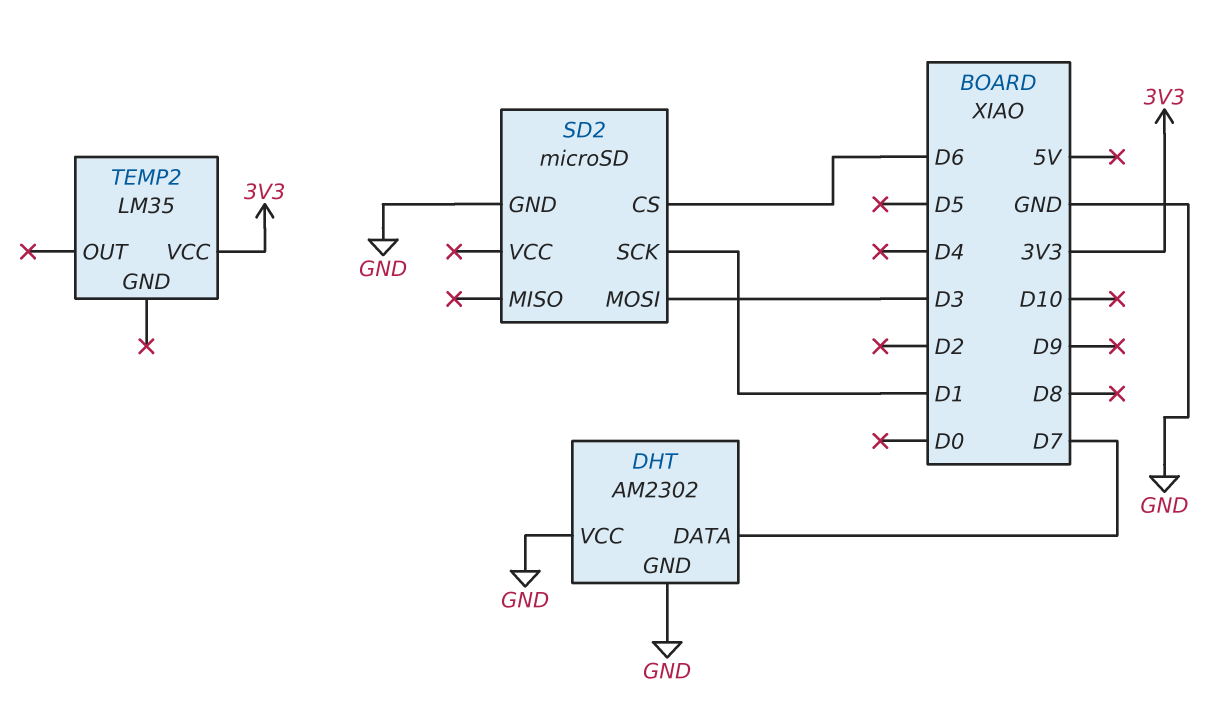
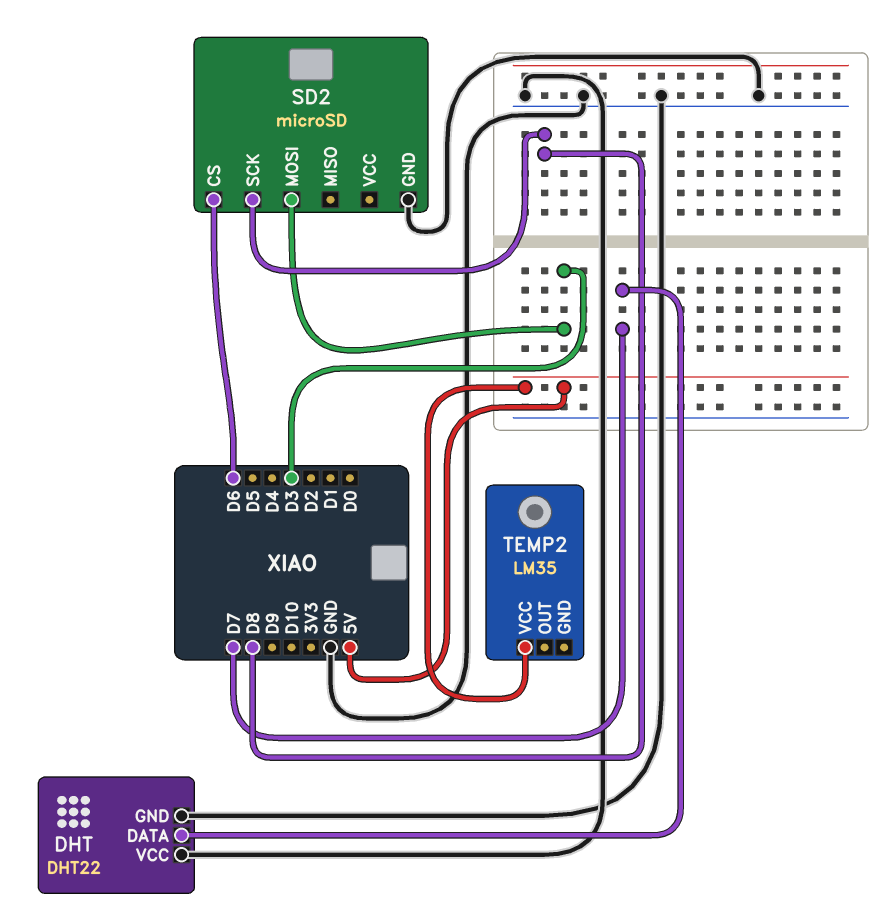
DHT: AM2302 -> DHT22
SD2 pin SCK: D1 -> D8
TEMP2 pin VCC: 3V3 -> 5V

